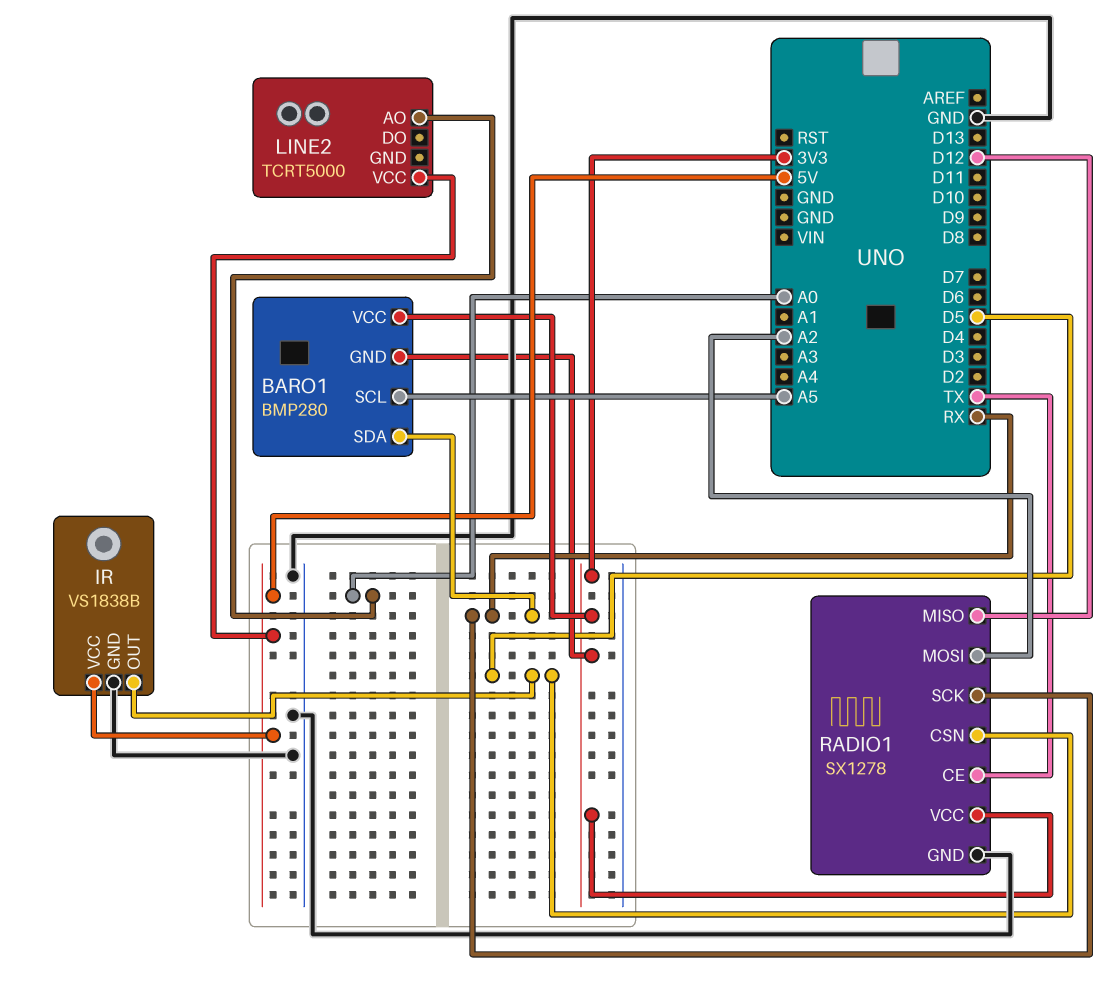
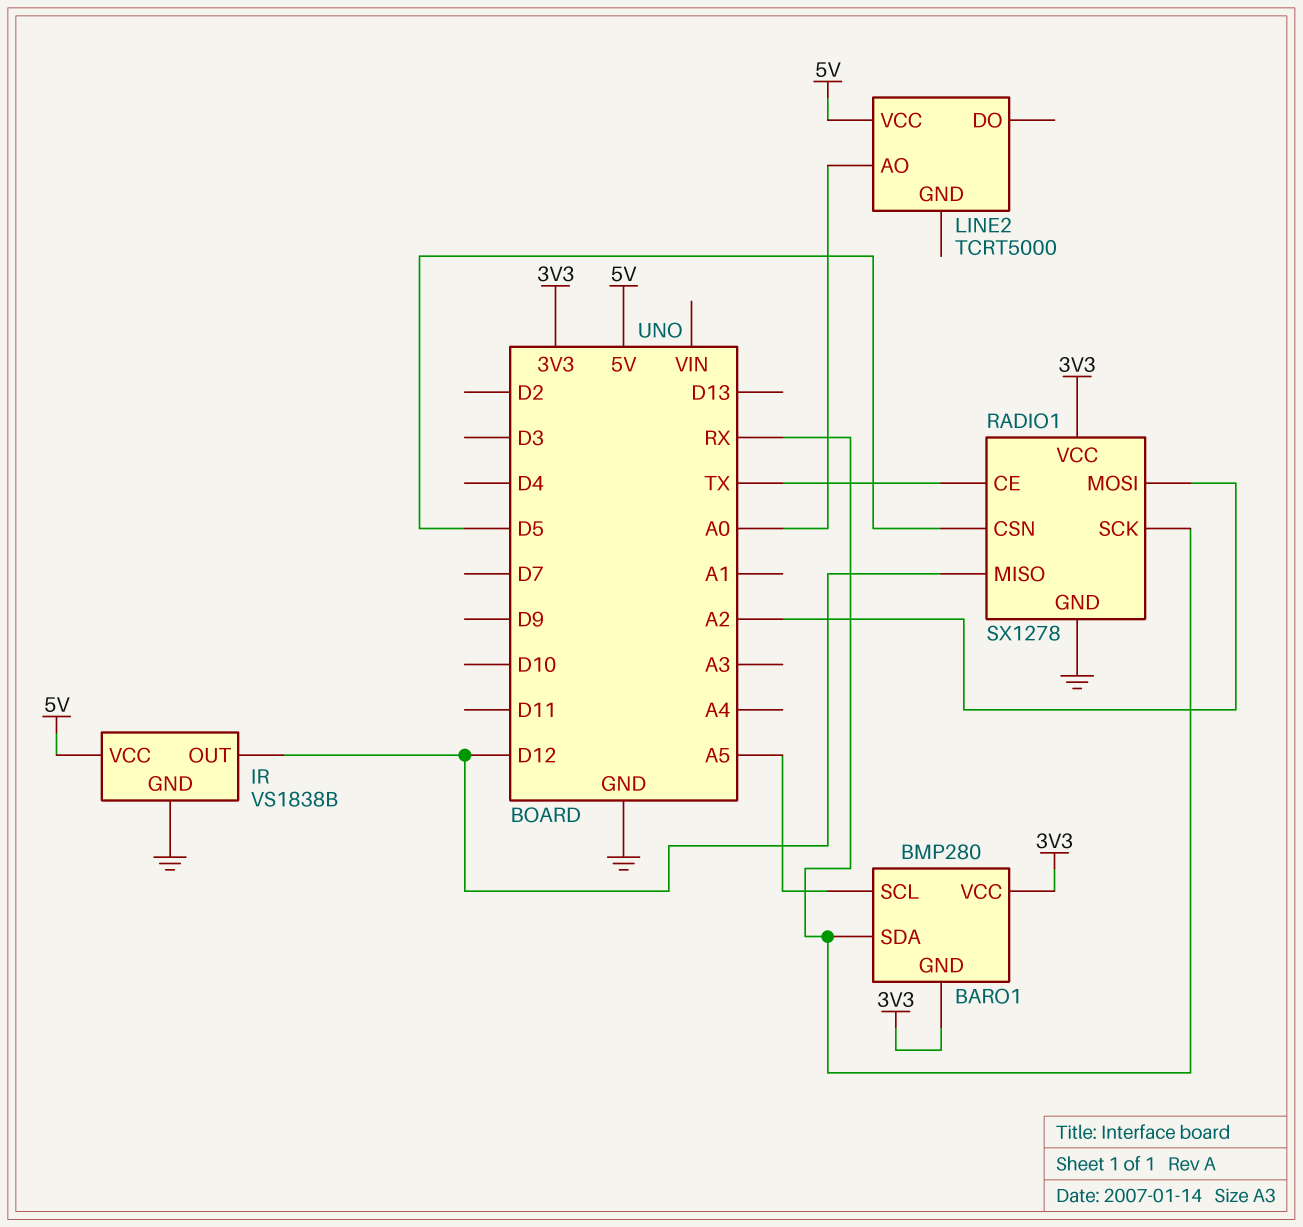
IR pin OUT: D5 -> D12

